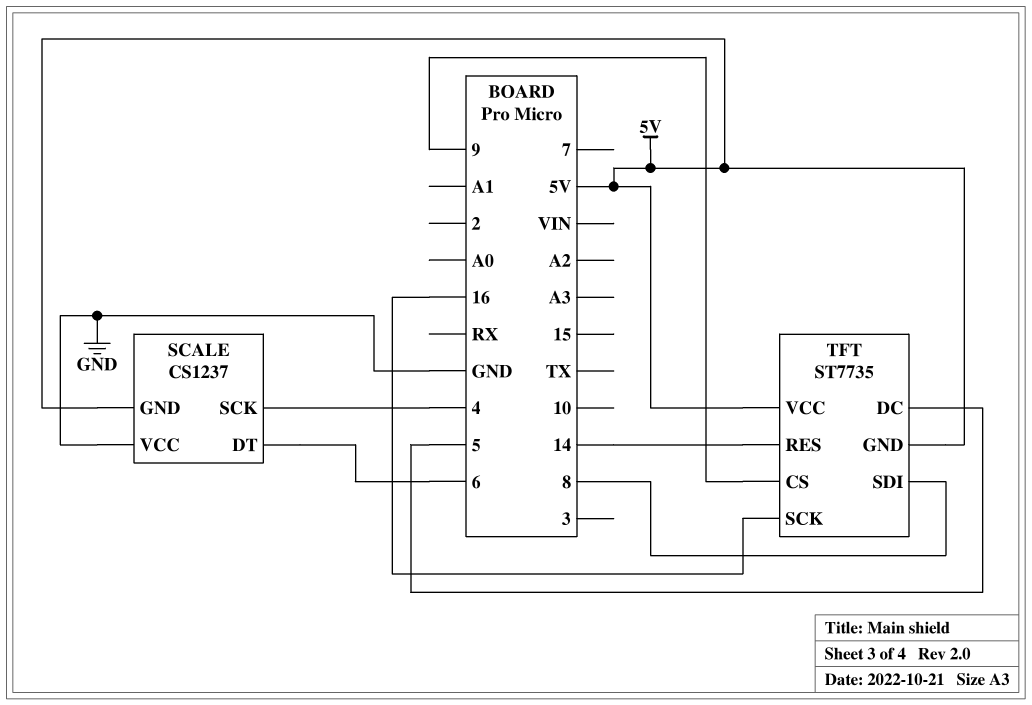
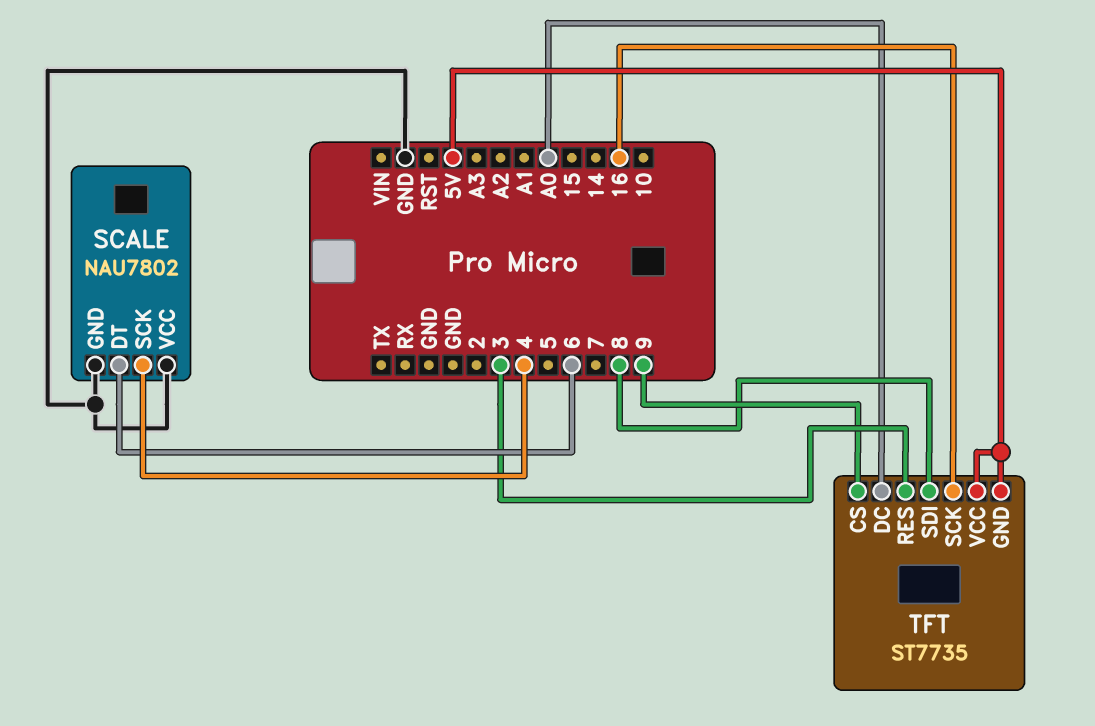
SCALE: CS1237 -> NAU7802
SCALE pin GND: 5V -> GND
TFT pin DC: 5 -> A0
TFT pin RES: 14 -> 3

